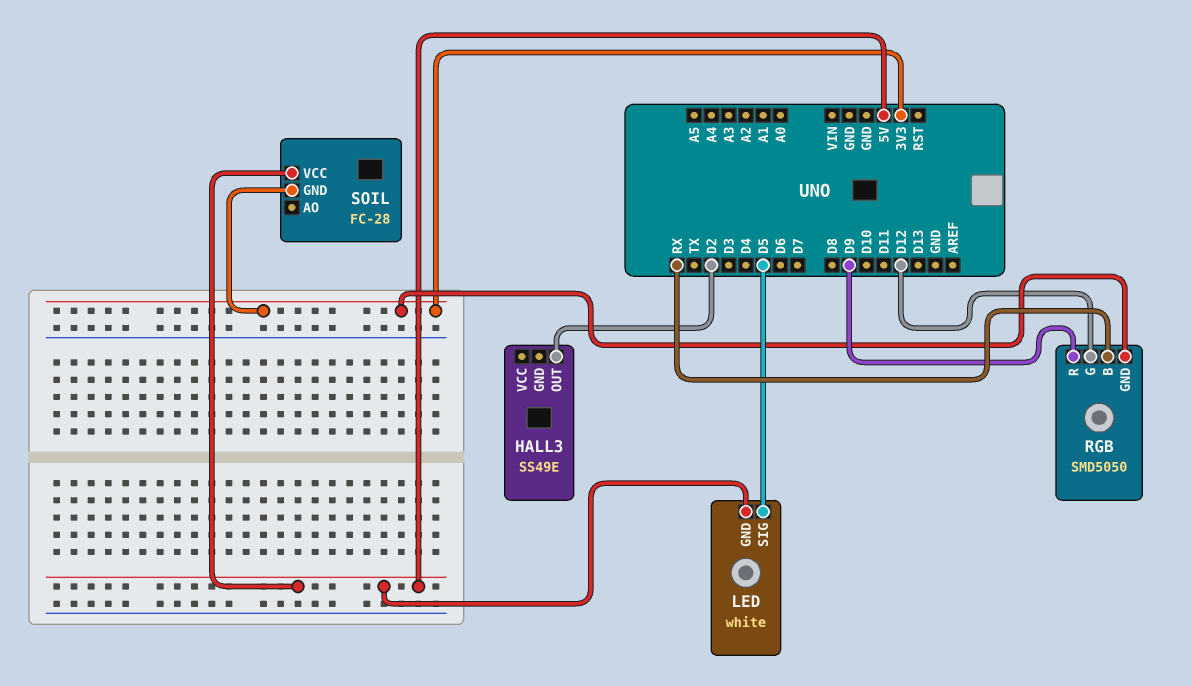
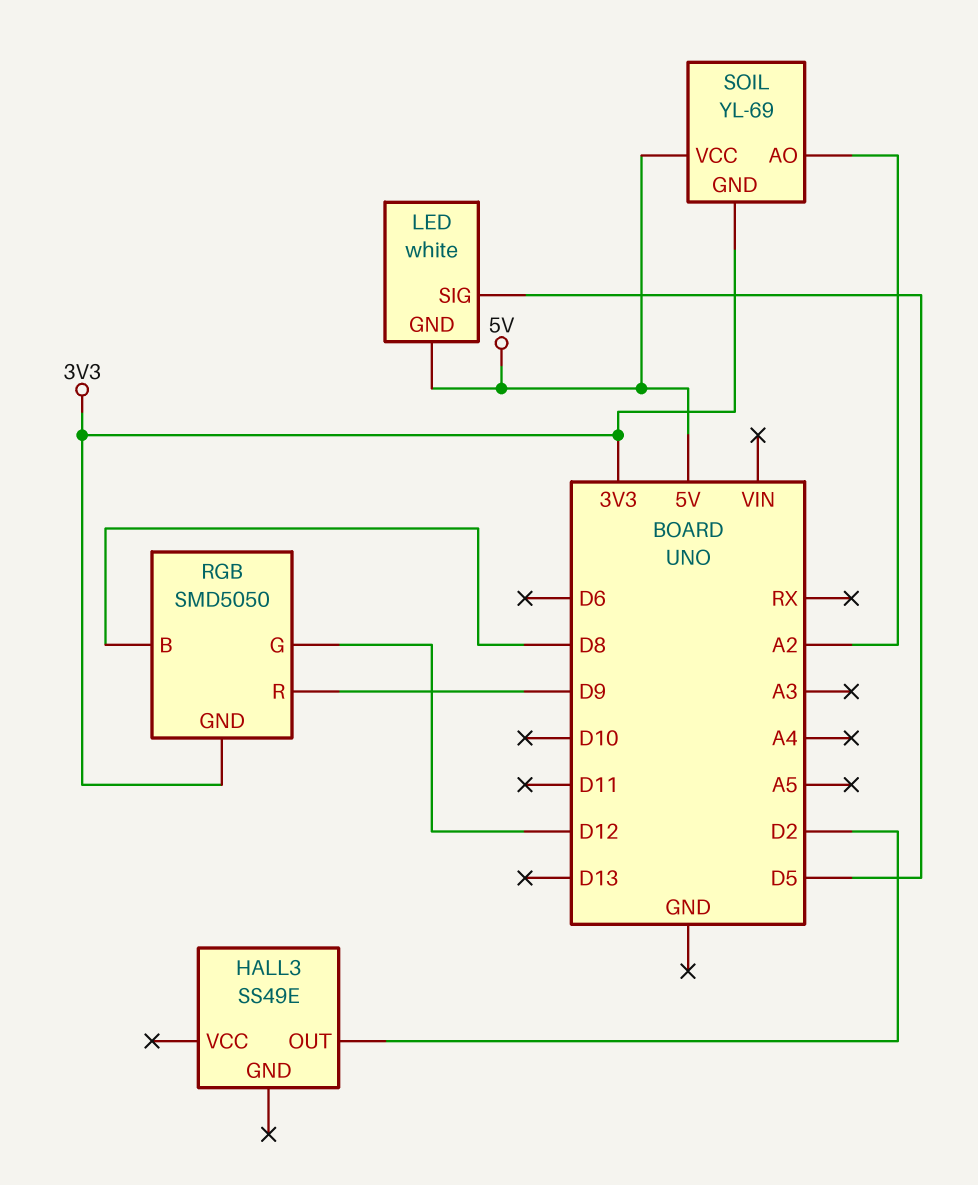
RGB pin B: RX -> D8
SOIL: FC-28 -> YL-69
SOIL pin AO: none -> A2

